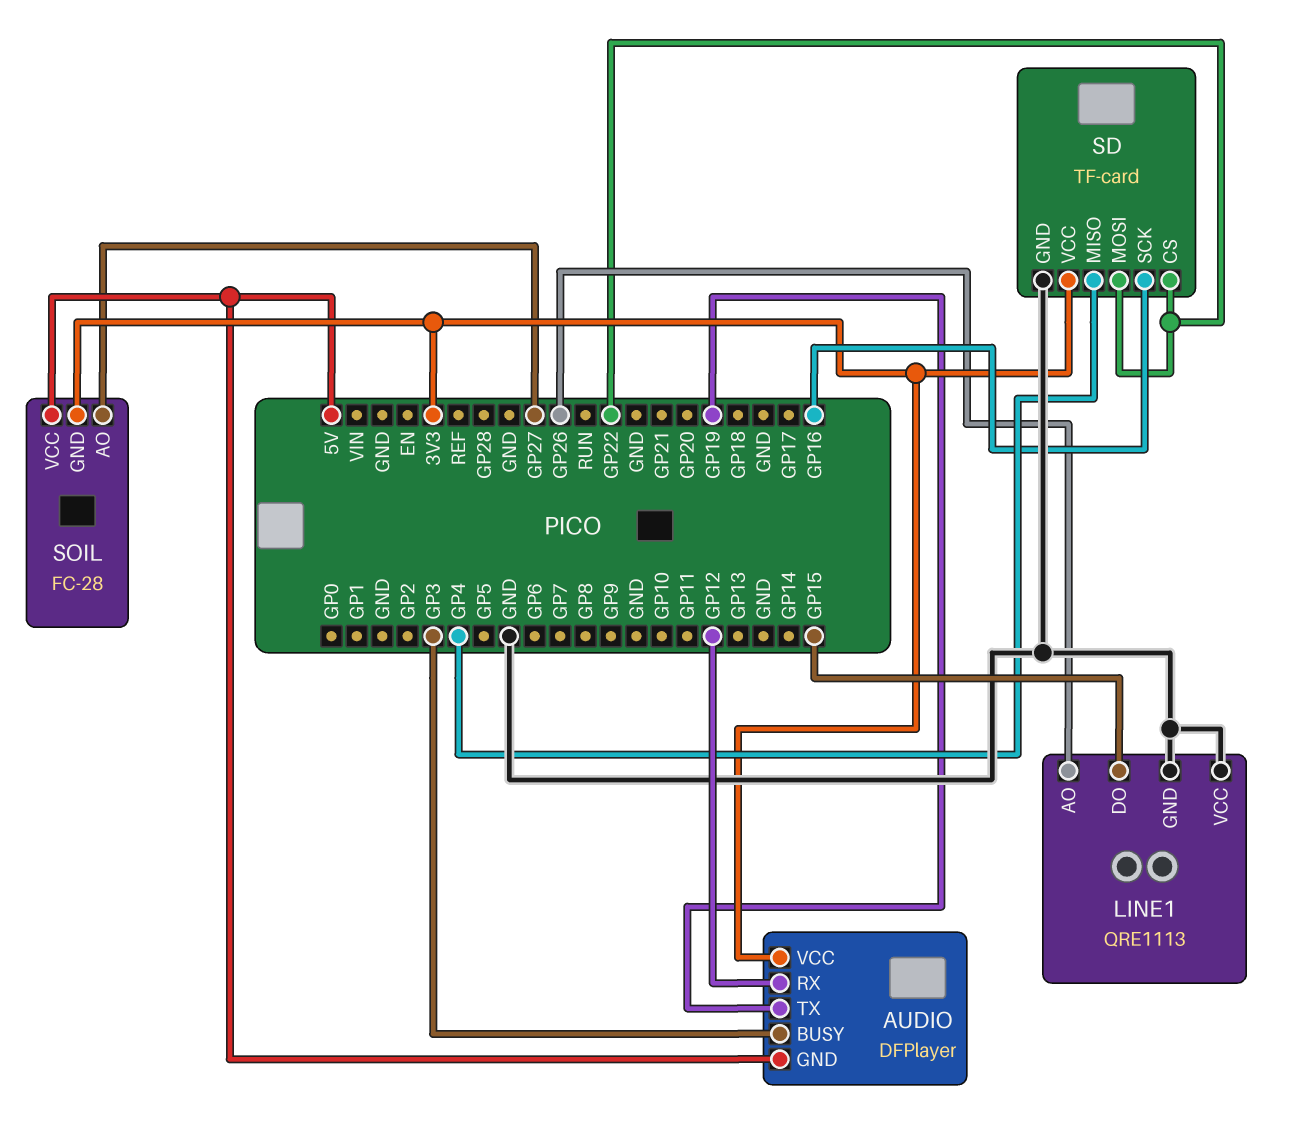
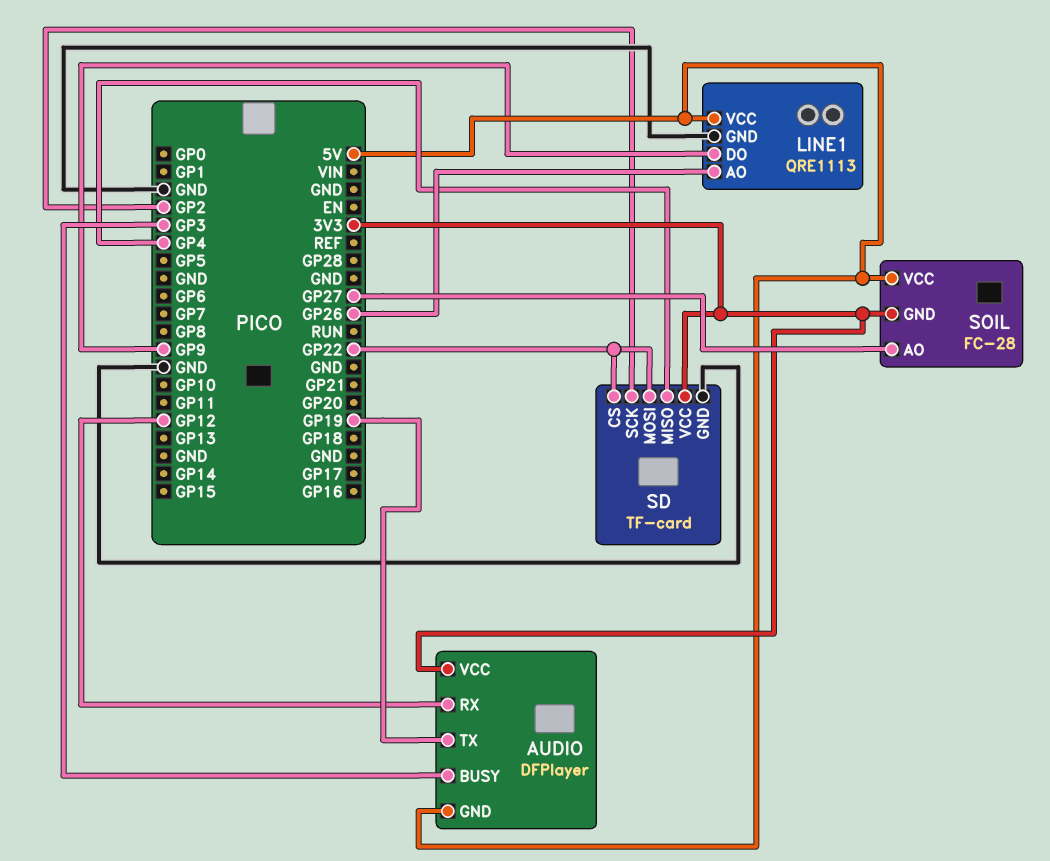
LINE1 pin DO: GP15 -> GP9
LINE1 pin VCC: GND -> 5V
SD pin SCK: GP16 -> GP2

